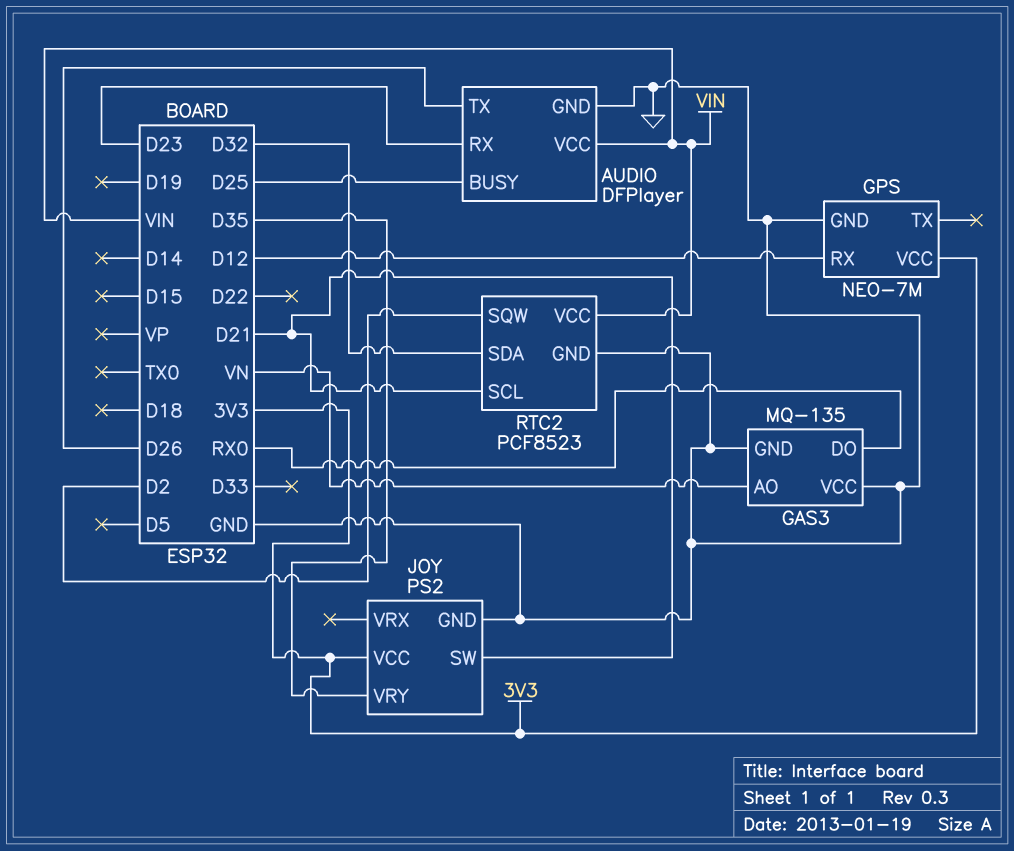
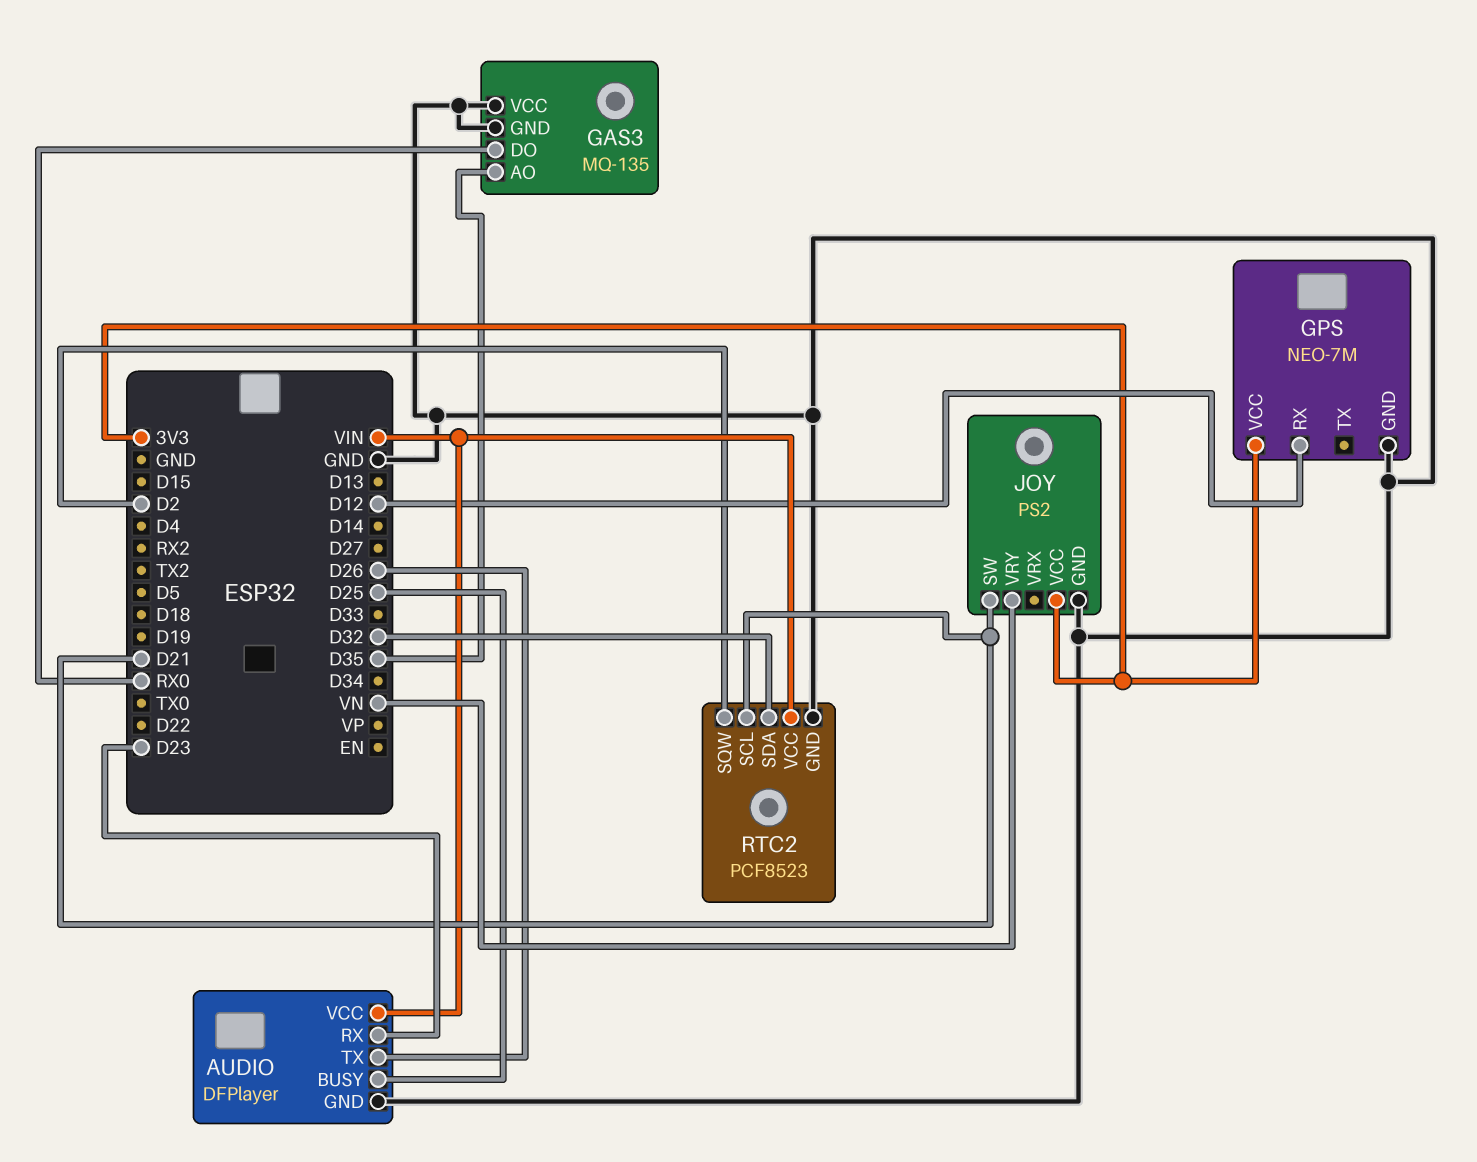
GAS3 pin AO: VN -> D35
JOY pin VRY: D35 -> VN

